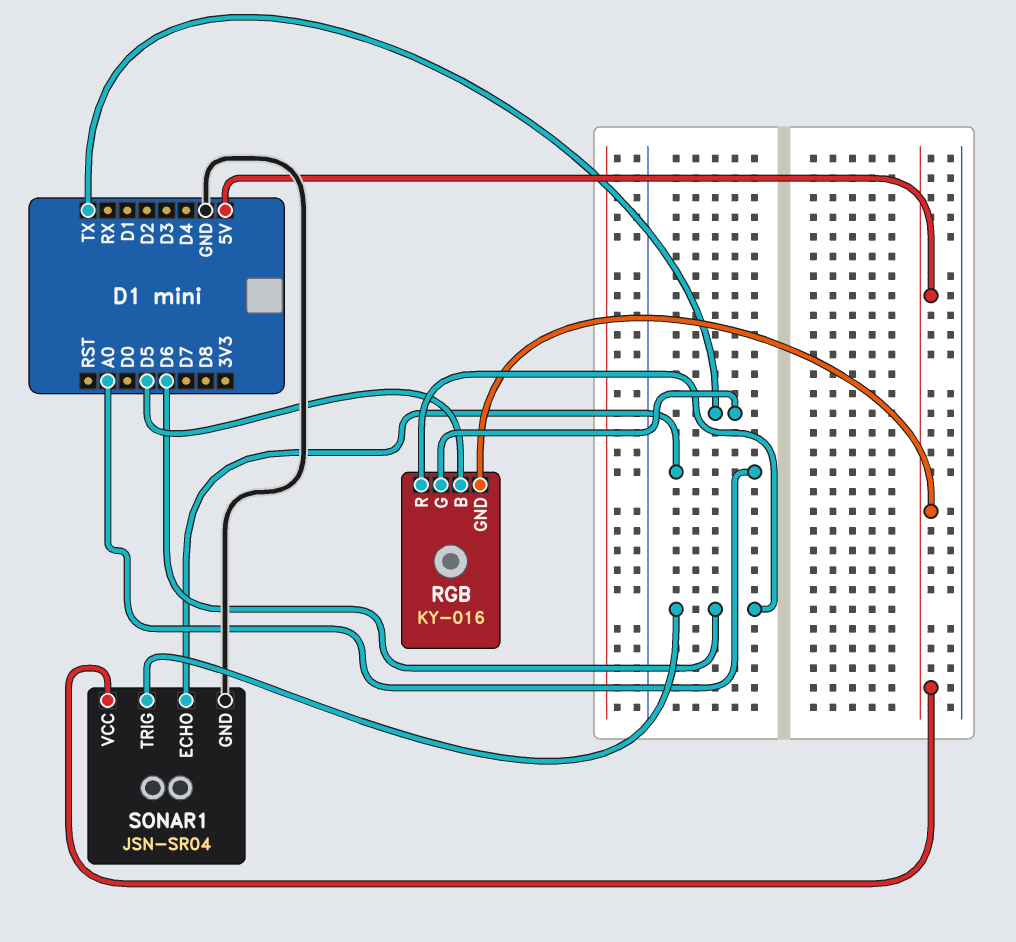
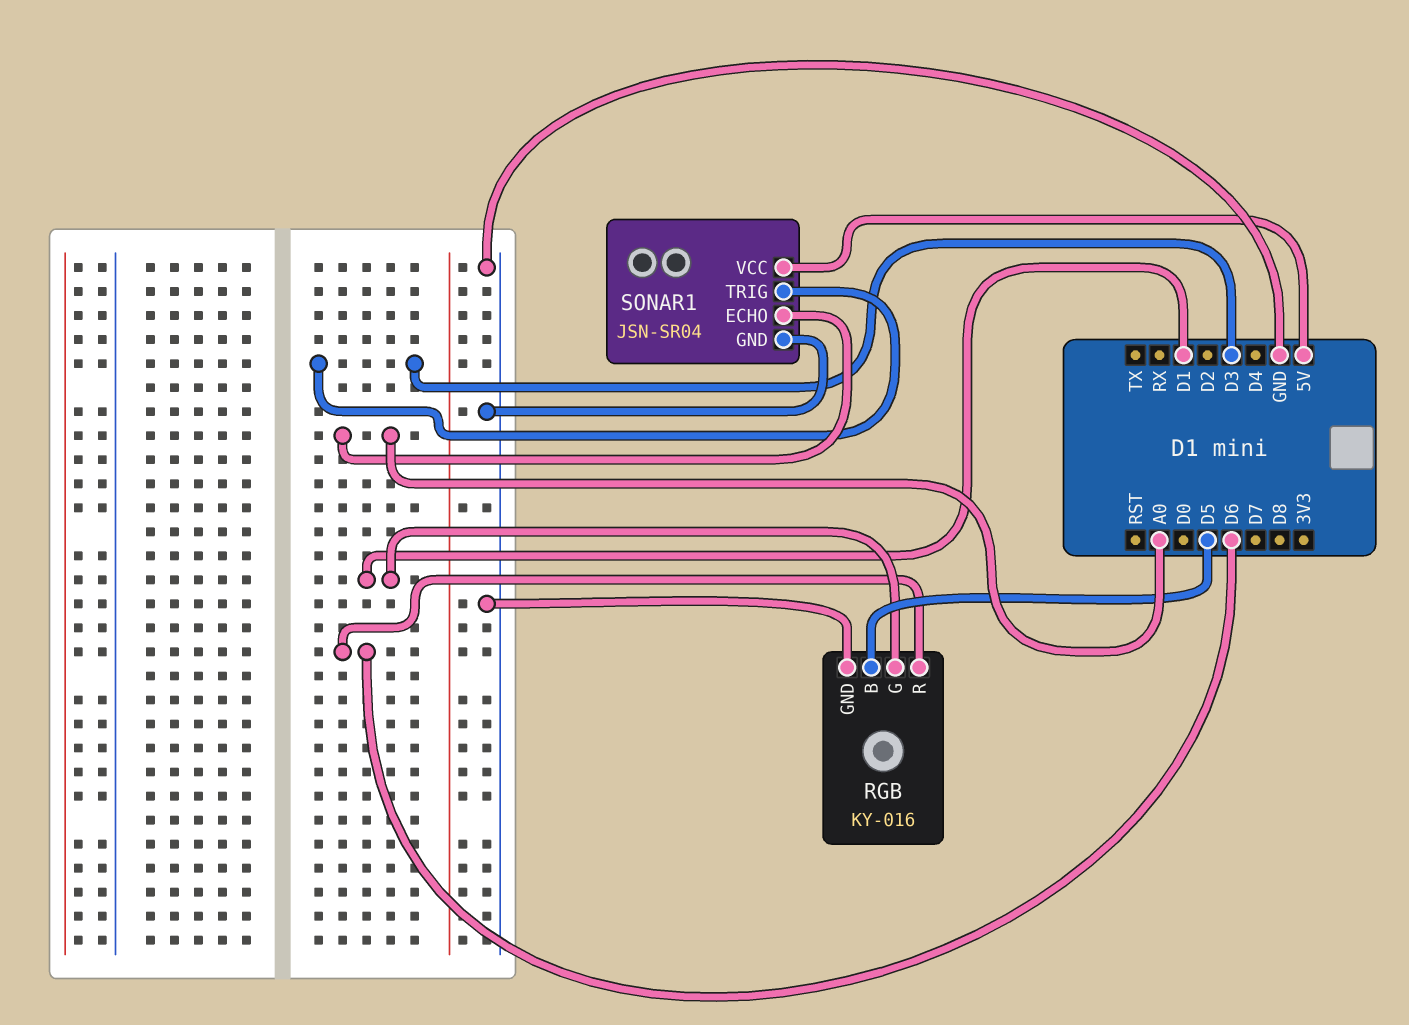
RGB pin G: TX -> D1
RGB pin GND: 5V -> GND
SONAR1 pin TRIG: D6 -> D3

